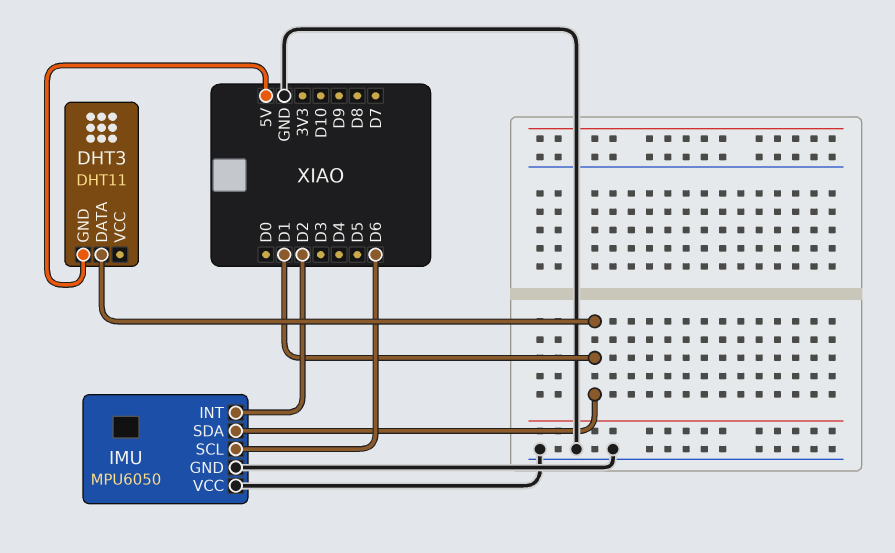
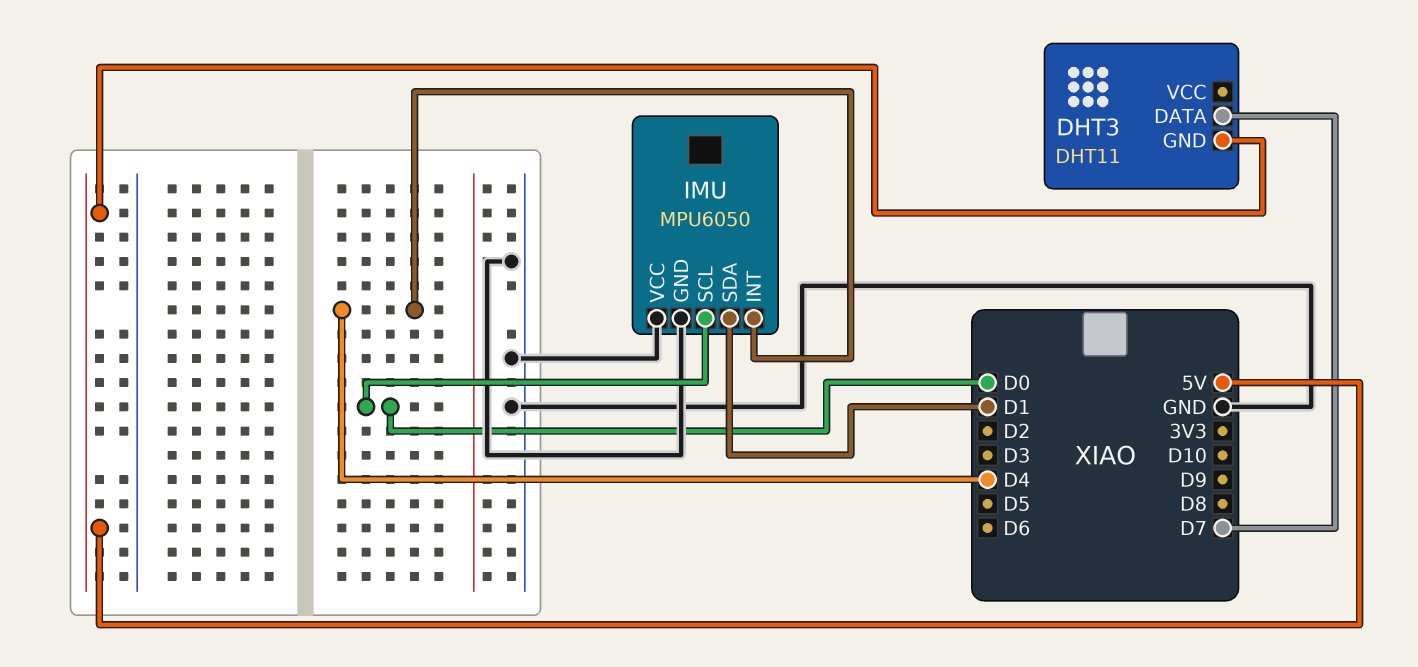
DHT3 pin DATA: D1 -> D7
IMU pin INT: D2 -> D4
IMU pin SCL: D6 -> D0

